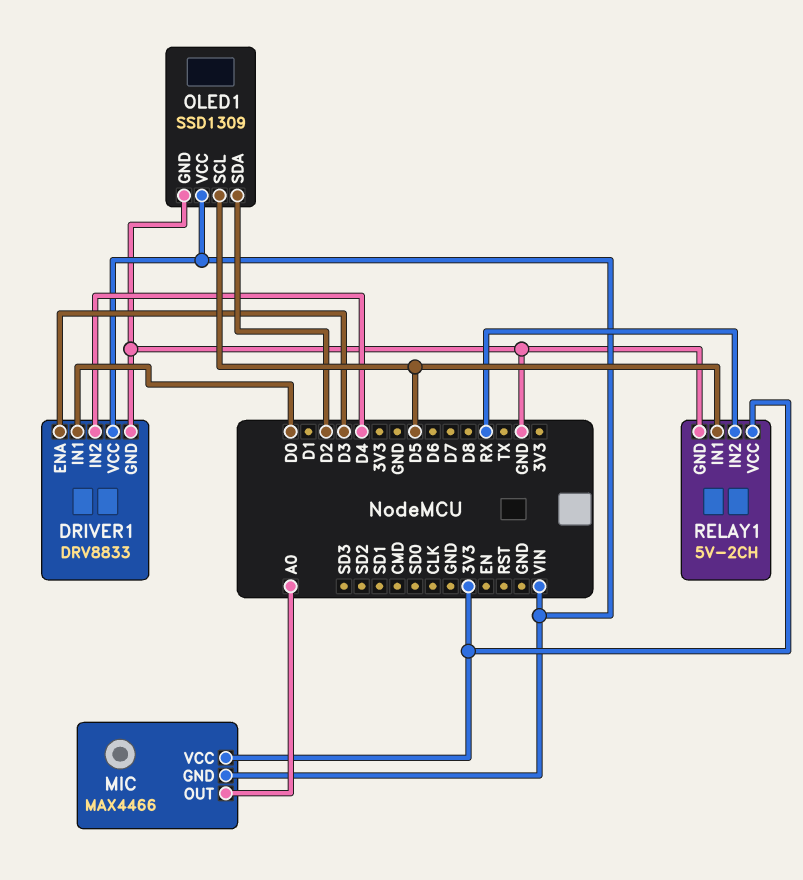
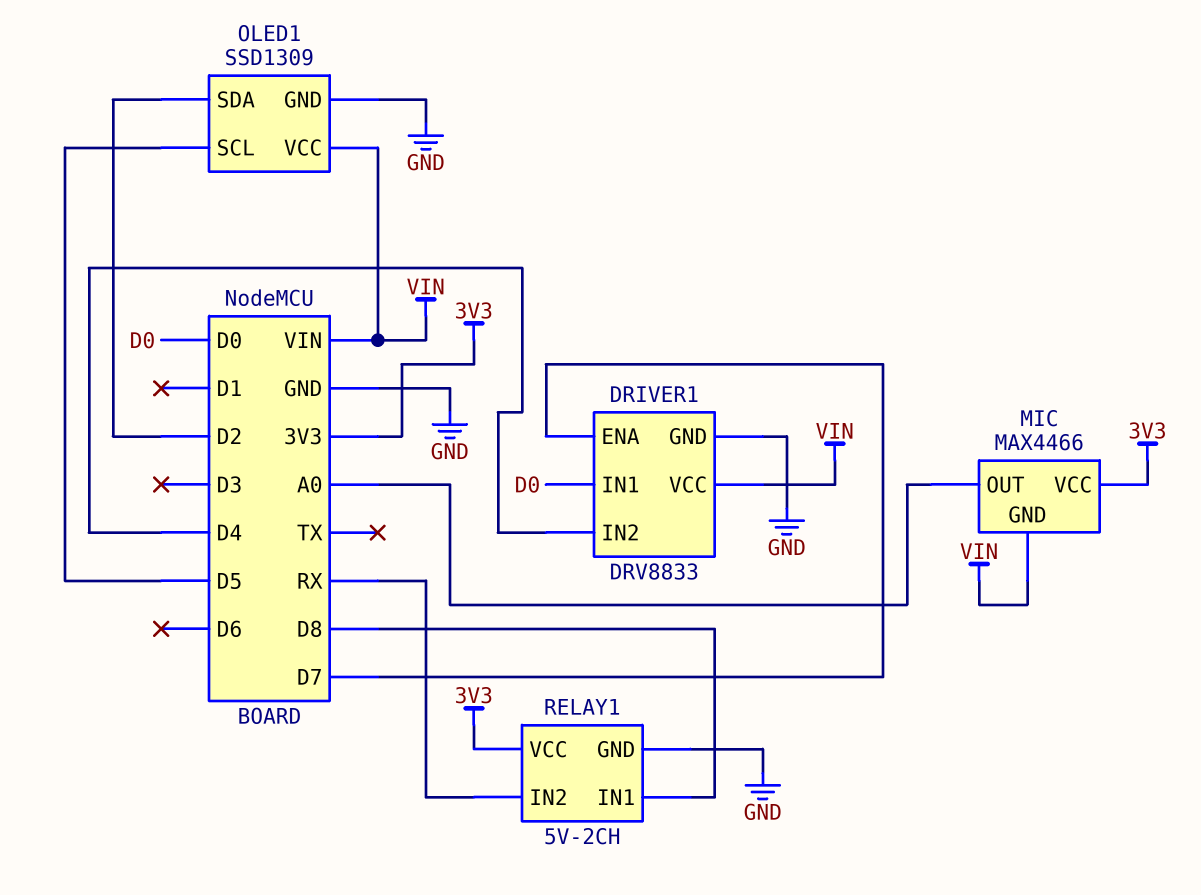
DRIVER1 pin ENA: D3 -> D7
RELAY1 pin IN1: D5 -> D8

